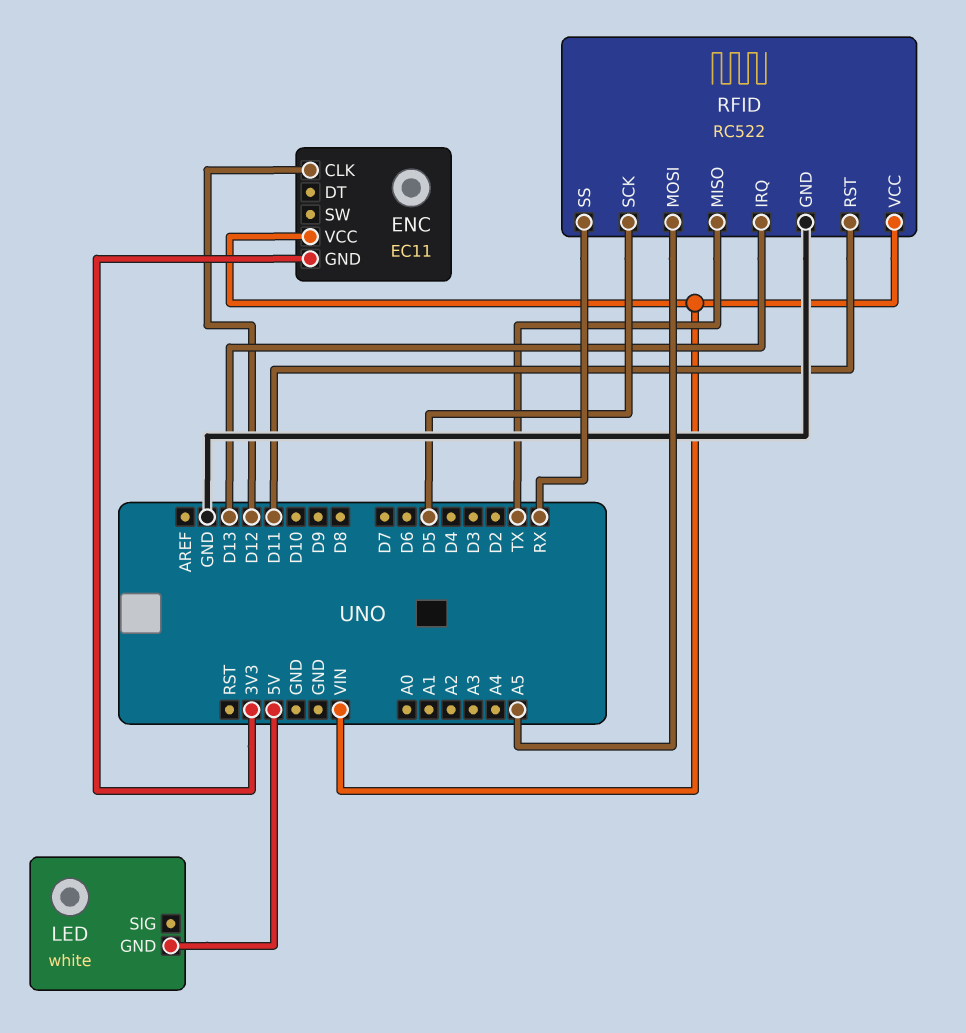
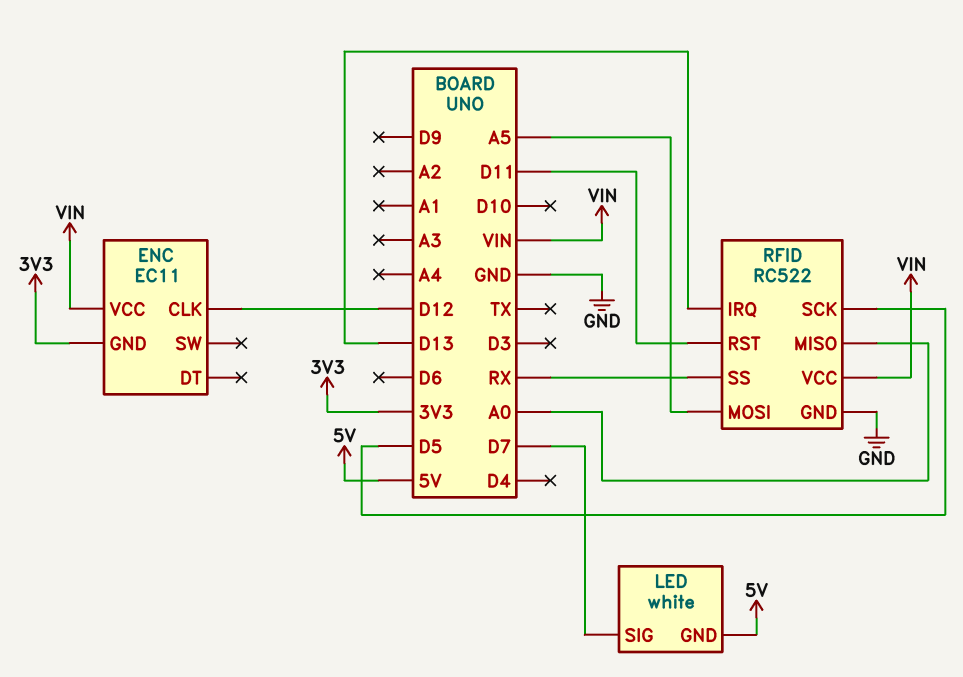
LED pin SIG: none -> D7
RFID pin MISO: TX -> A0

